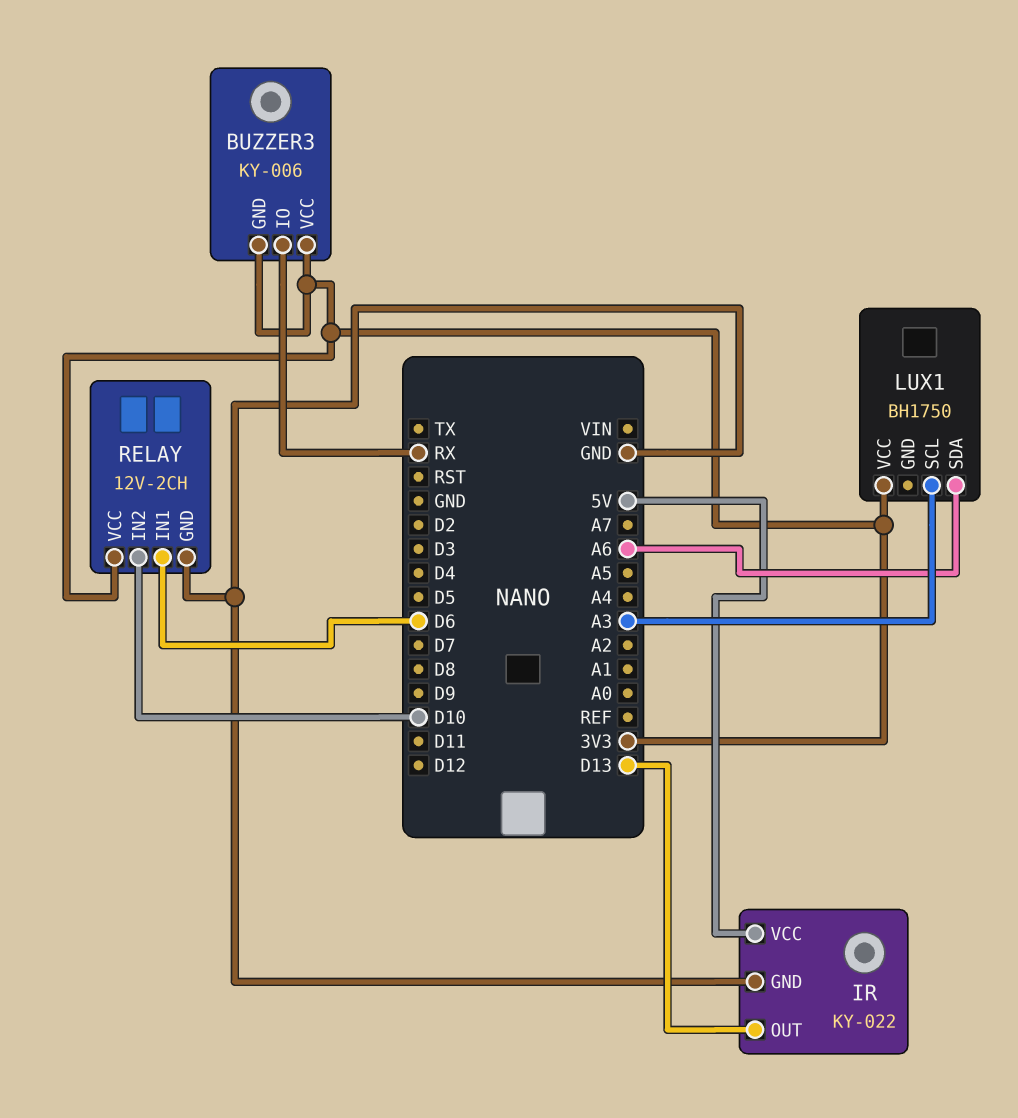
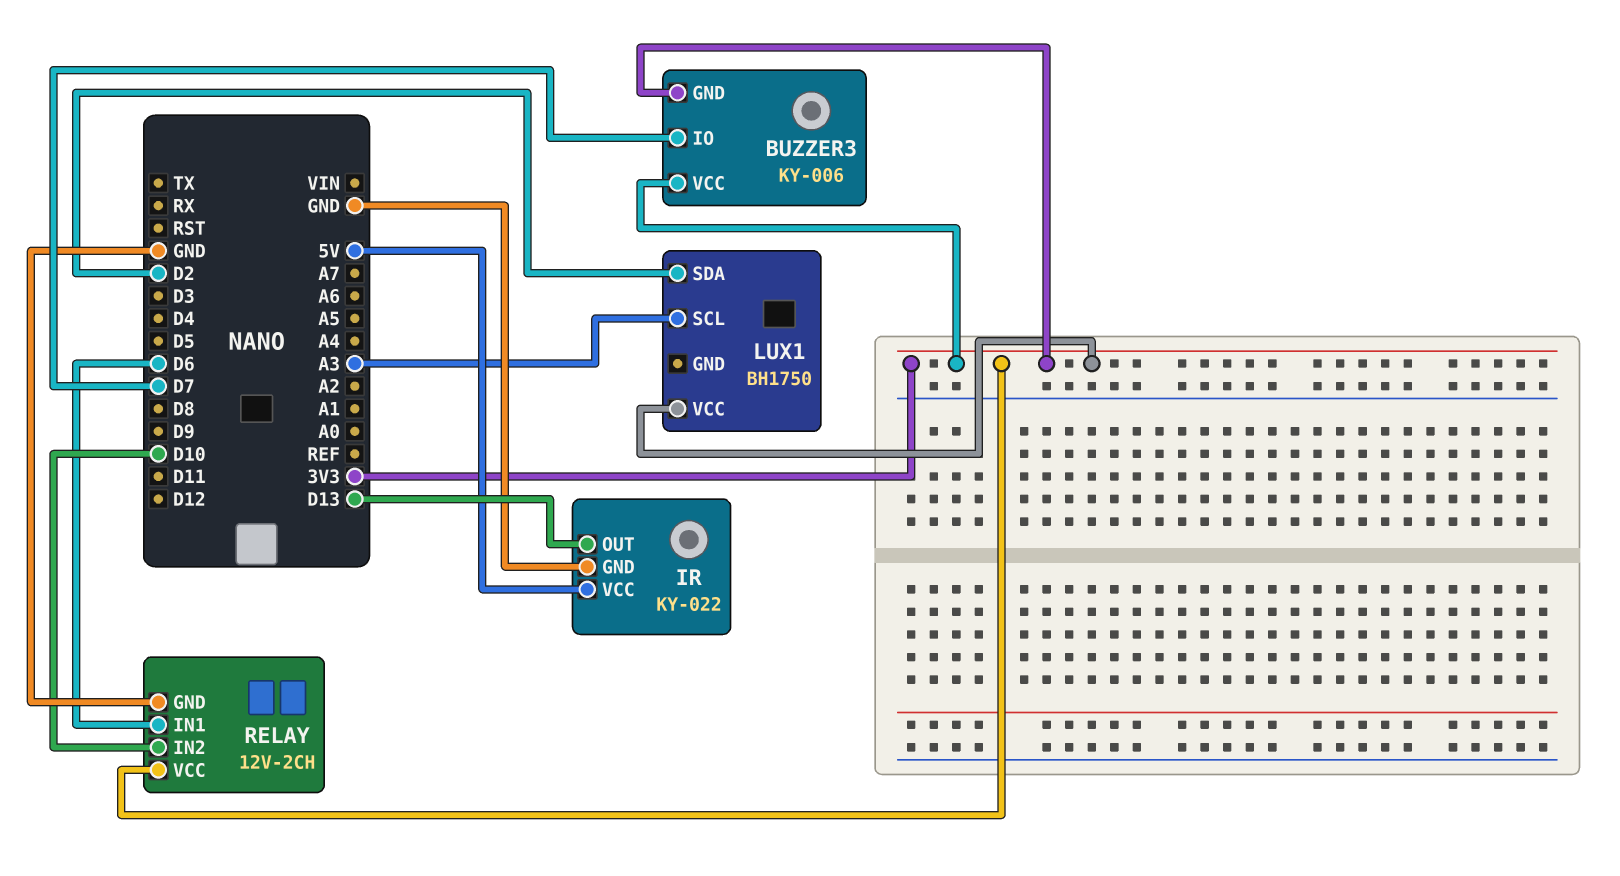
BUZZER3 pin IO: RX -> D7
LUX1 pin SDA: A6 -> D2

